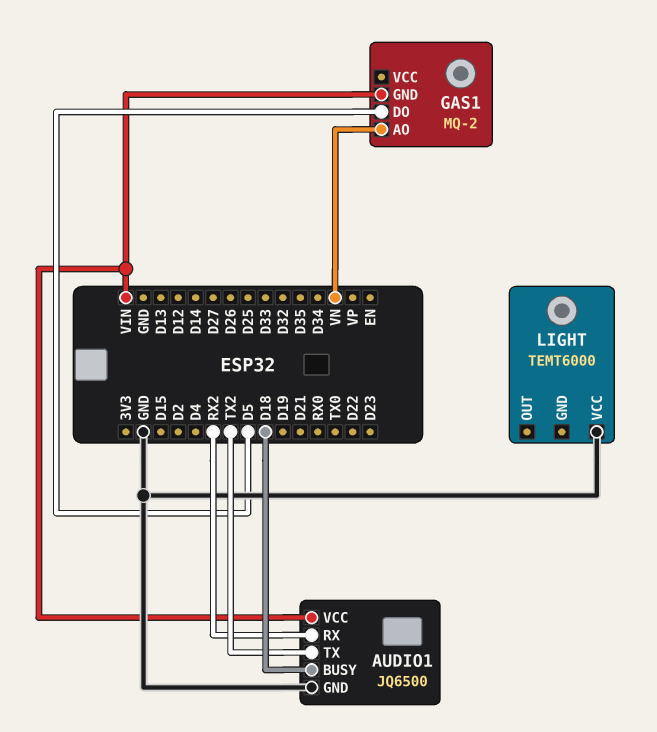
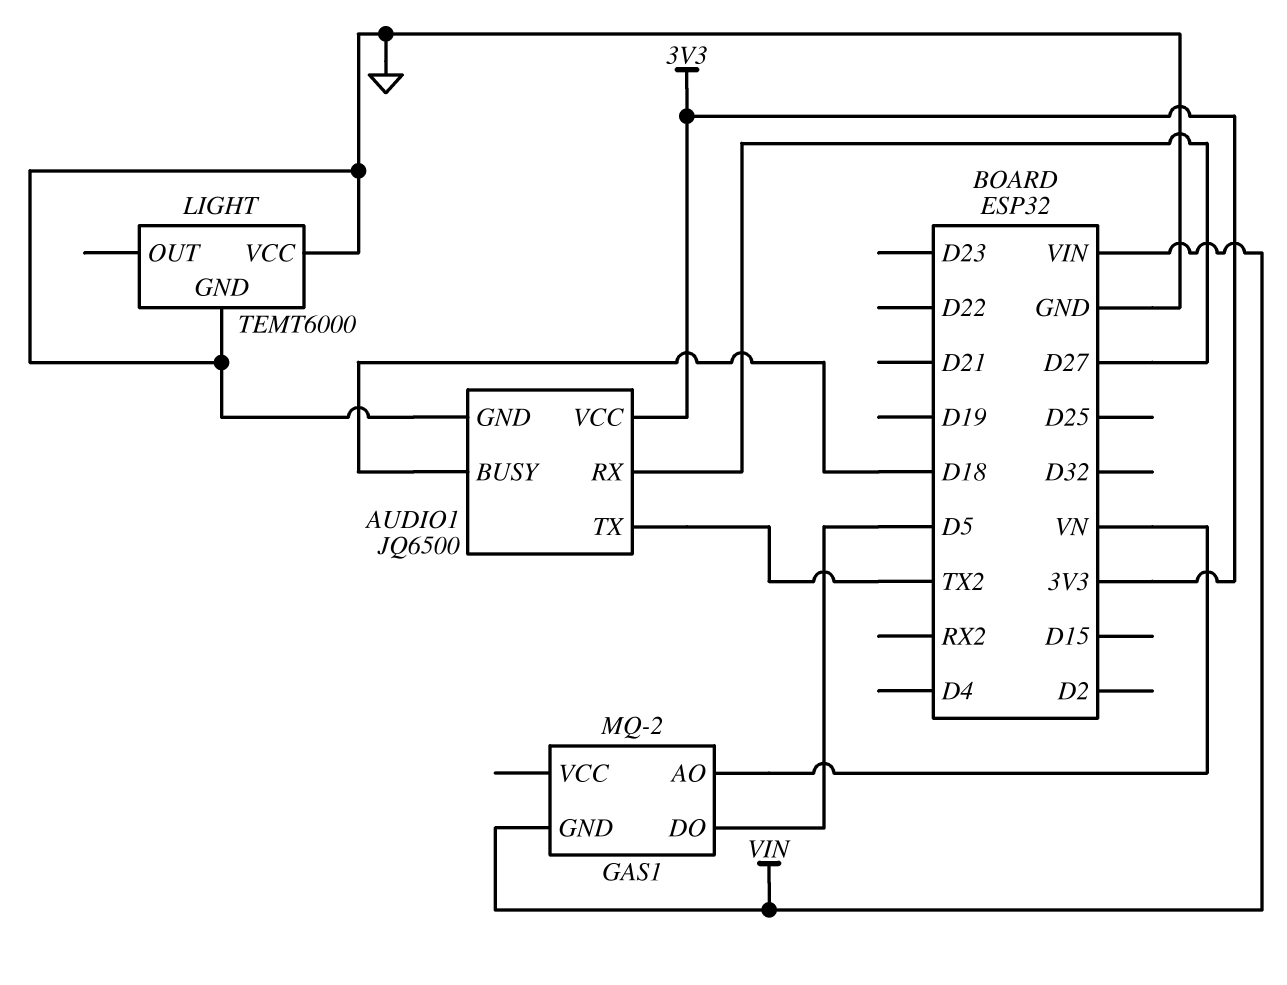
AUDIO1 pin RX: RX2 -> D27
AUDIO1 pin VCC: VIN -> 3V3
LIGHT pin GND: none -> GND

